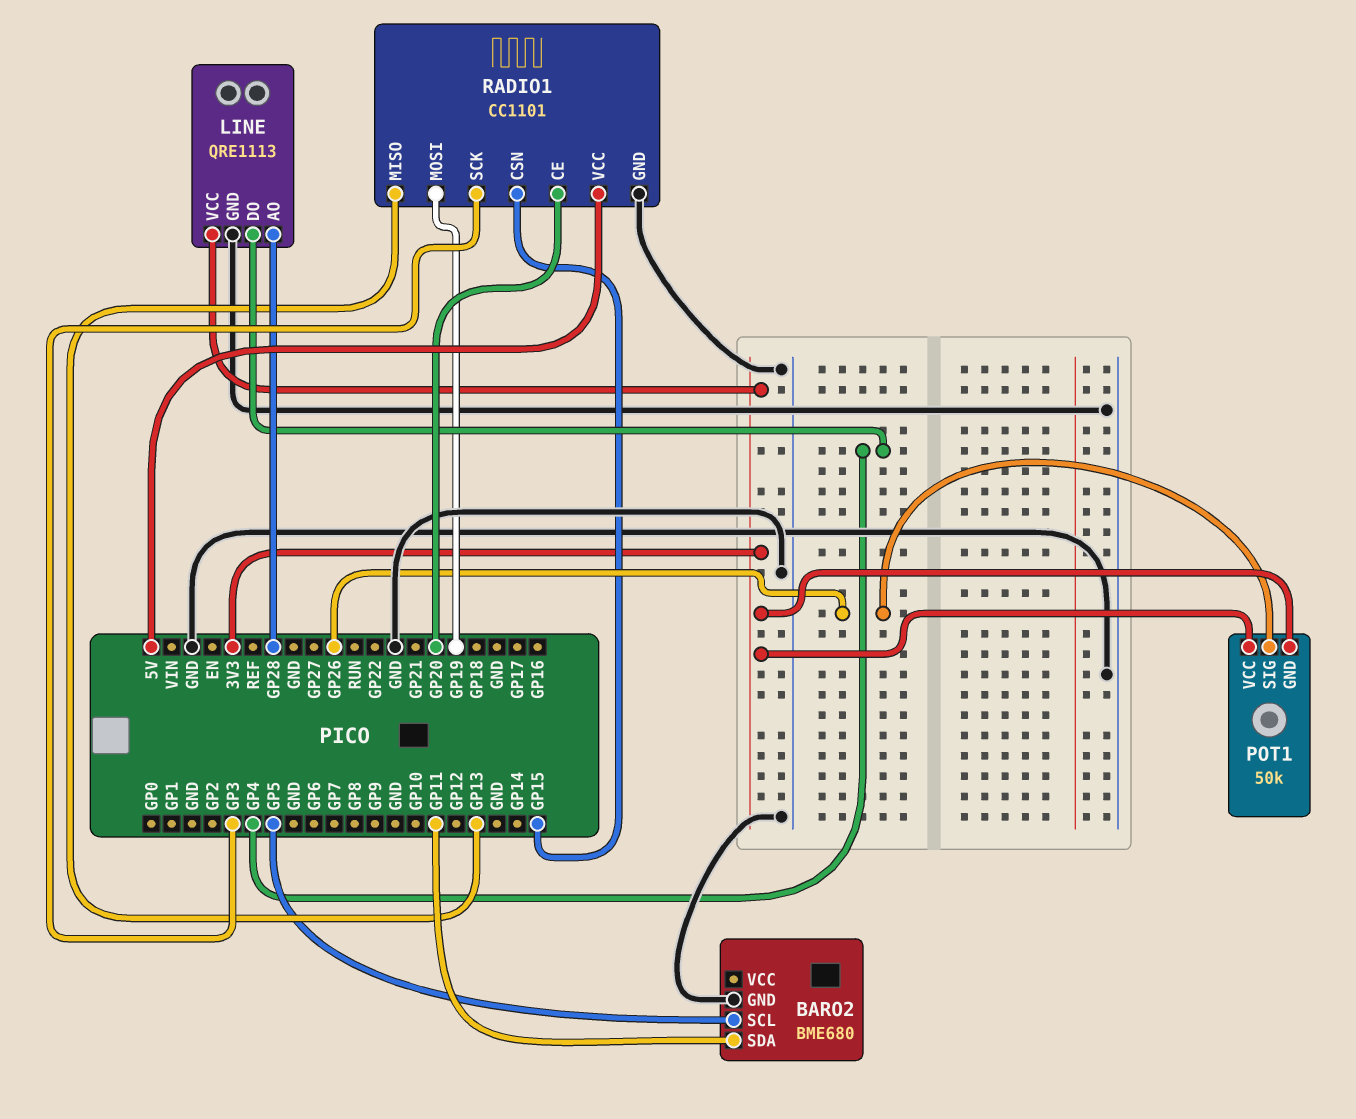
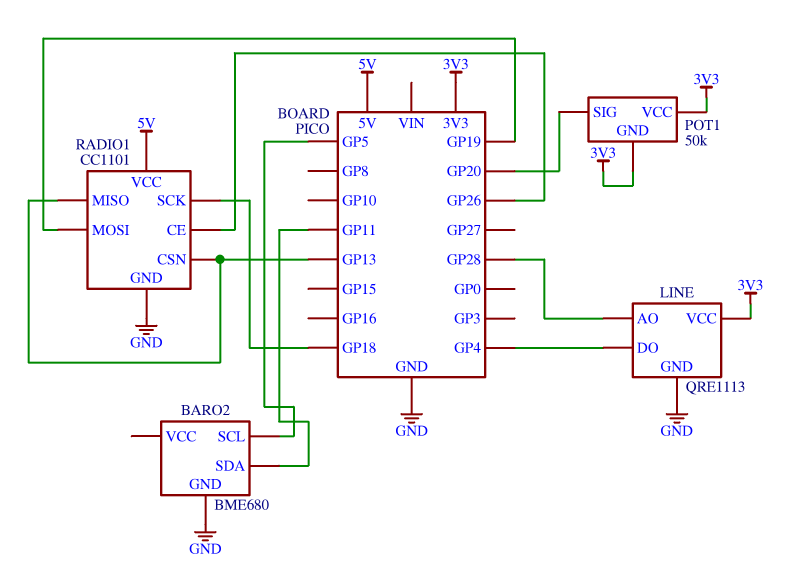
POT1 pin SIG: GP26 -> GP20
RADIO1 pin CE: GP20 -> GP26
RADIO1 pin CSN: GP15 -> GP13
RADIO1 pin SCK: GP3 -> GP18

